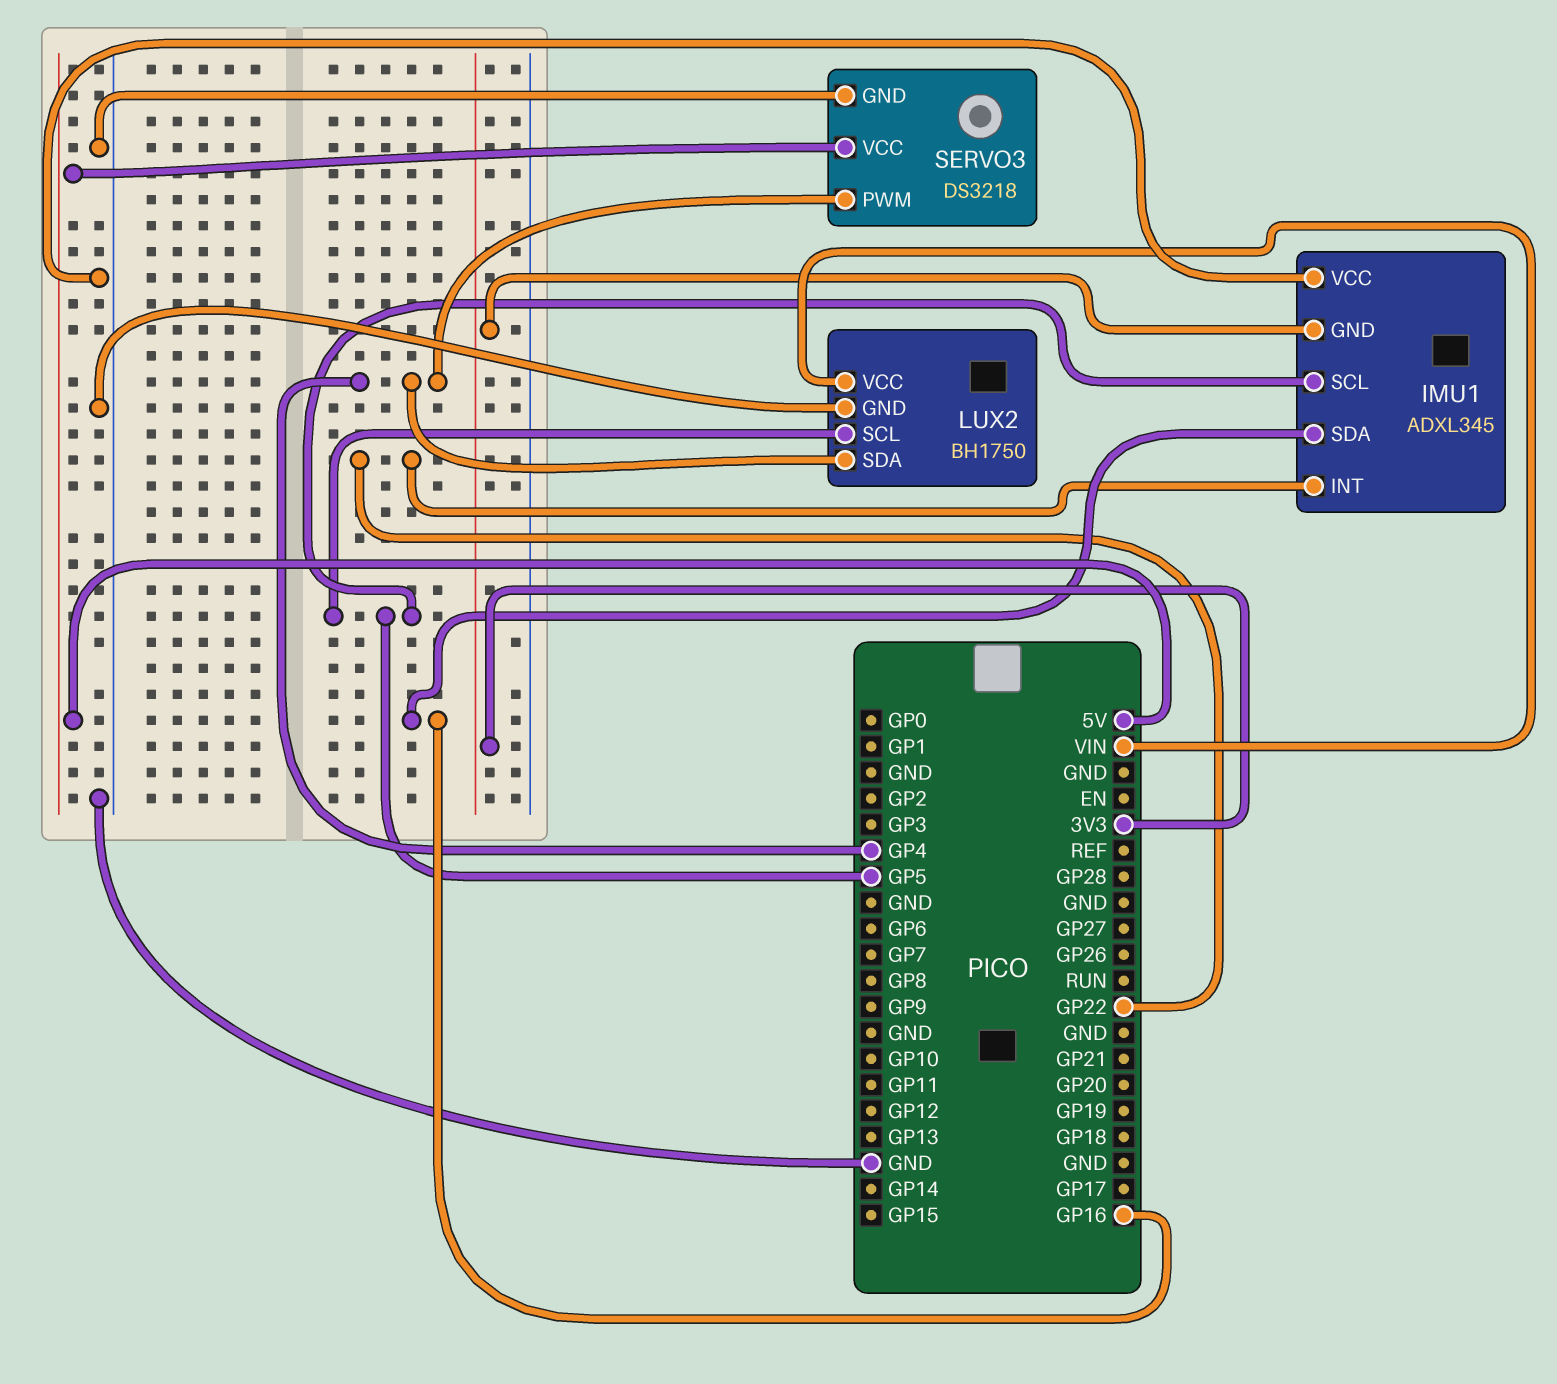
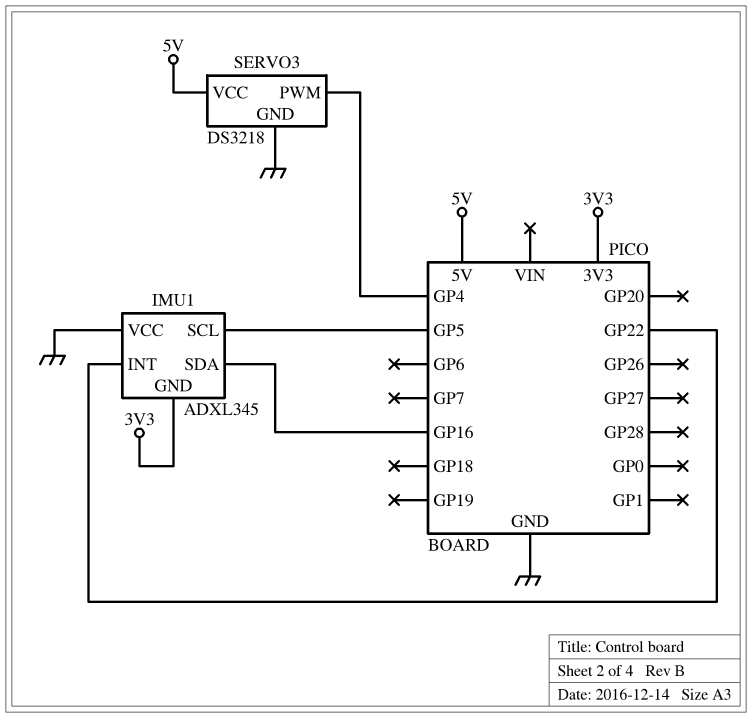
LUX2: BH1750 -> none
LUX2 pin GND: GND -> none
LUX2 pin SCL: GP5 -> none
LUX2 pin SDA: GP4 -> none
LUX2 pin VCC: VIN -> none

